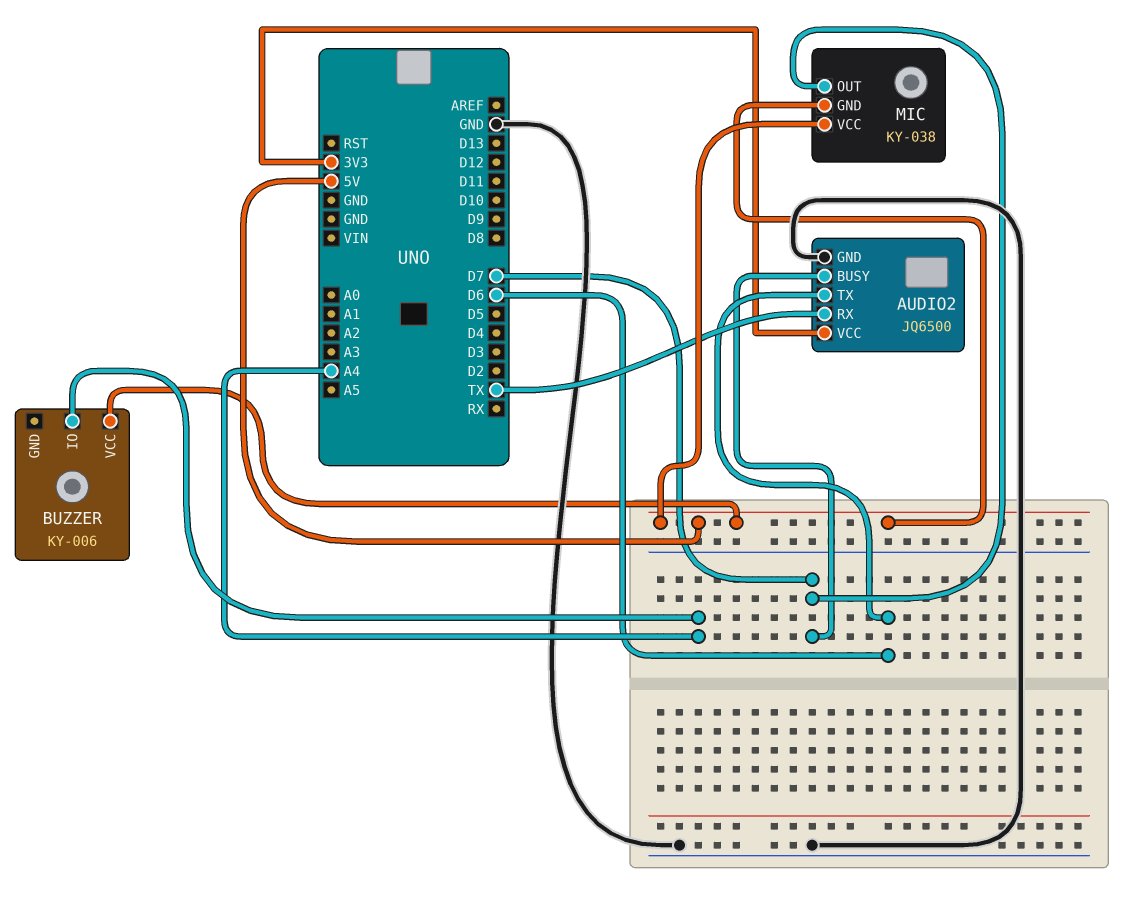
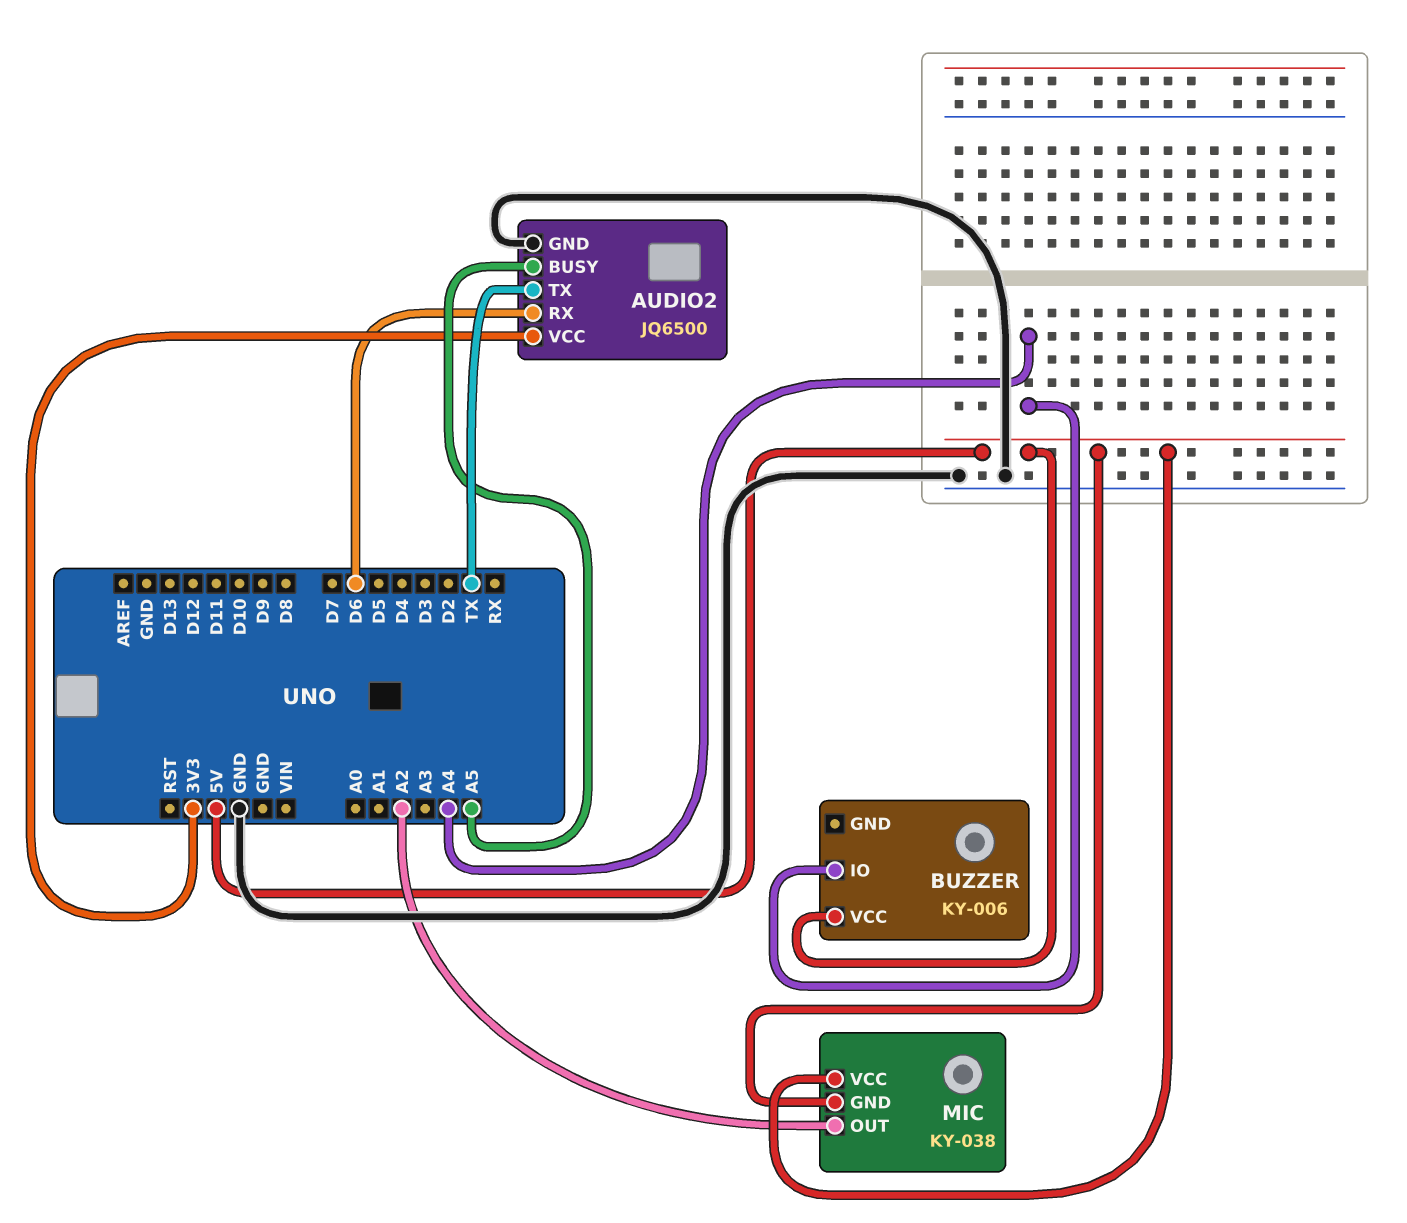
AUDIO2 pin BUSY: D7 -> A5
AUDIO2 pin RX: TX -> D6
AUDIO2 pin TX: D6 -> TX
MIC pin OUT: D7 -> A2

